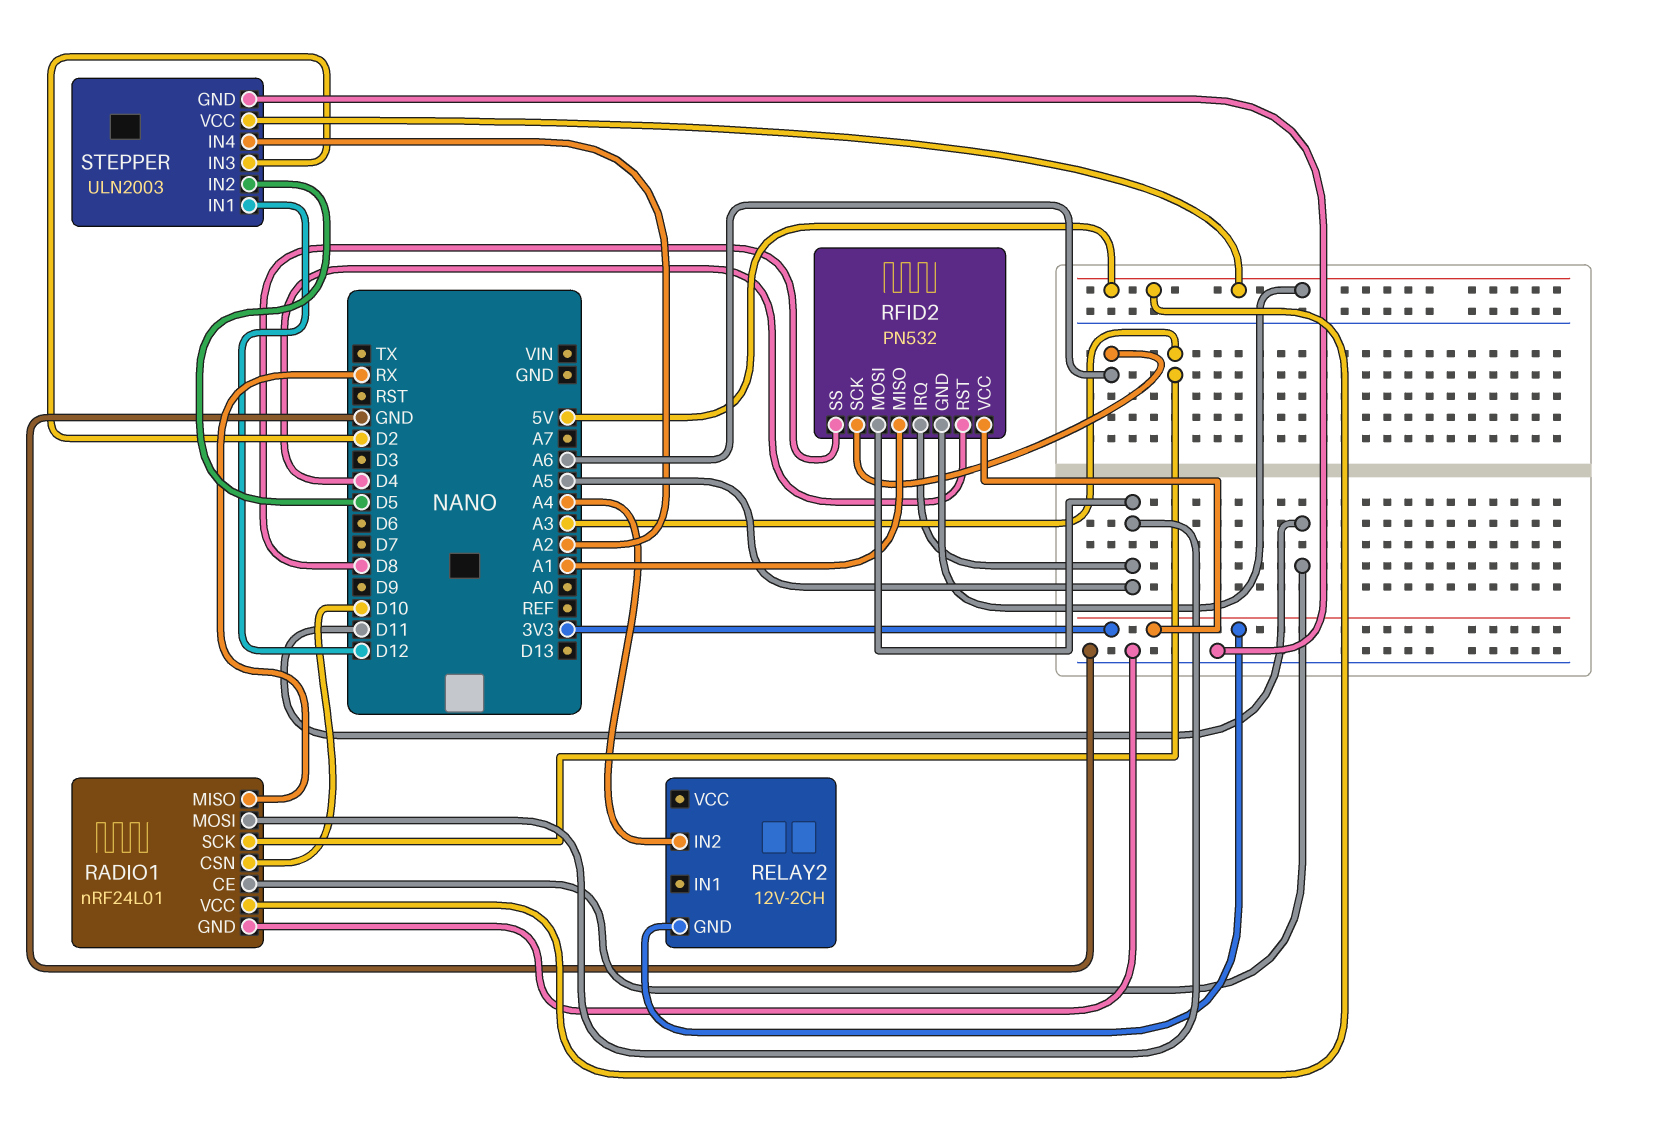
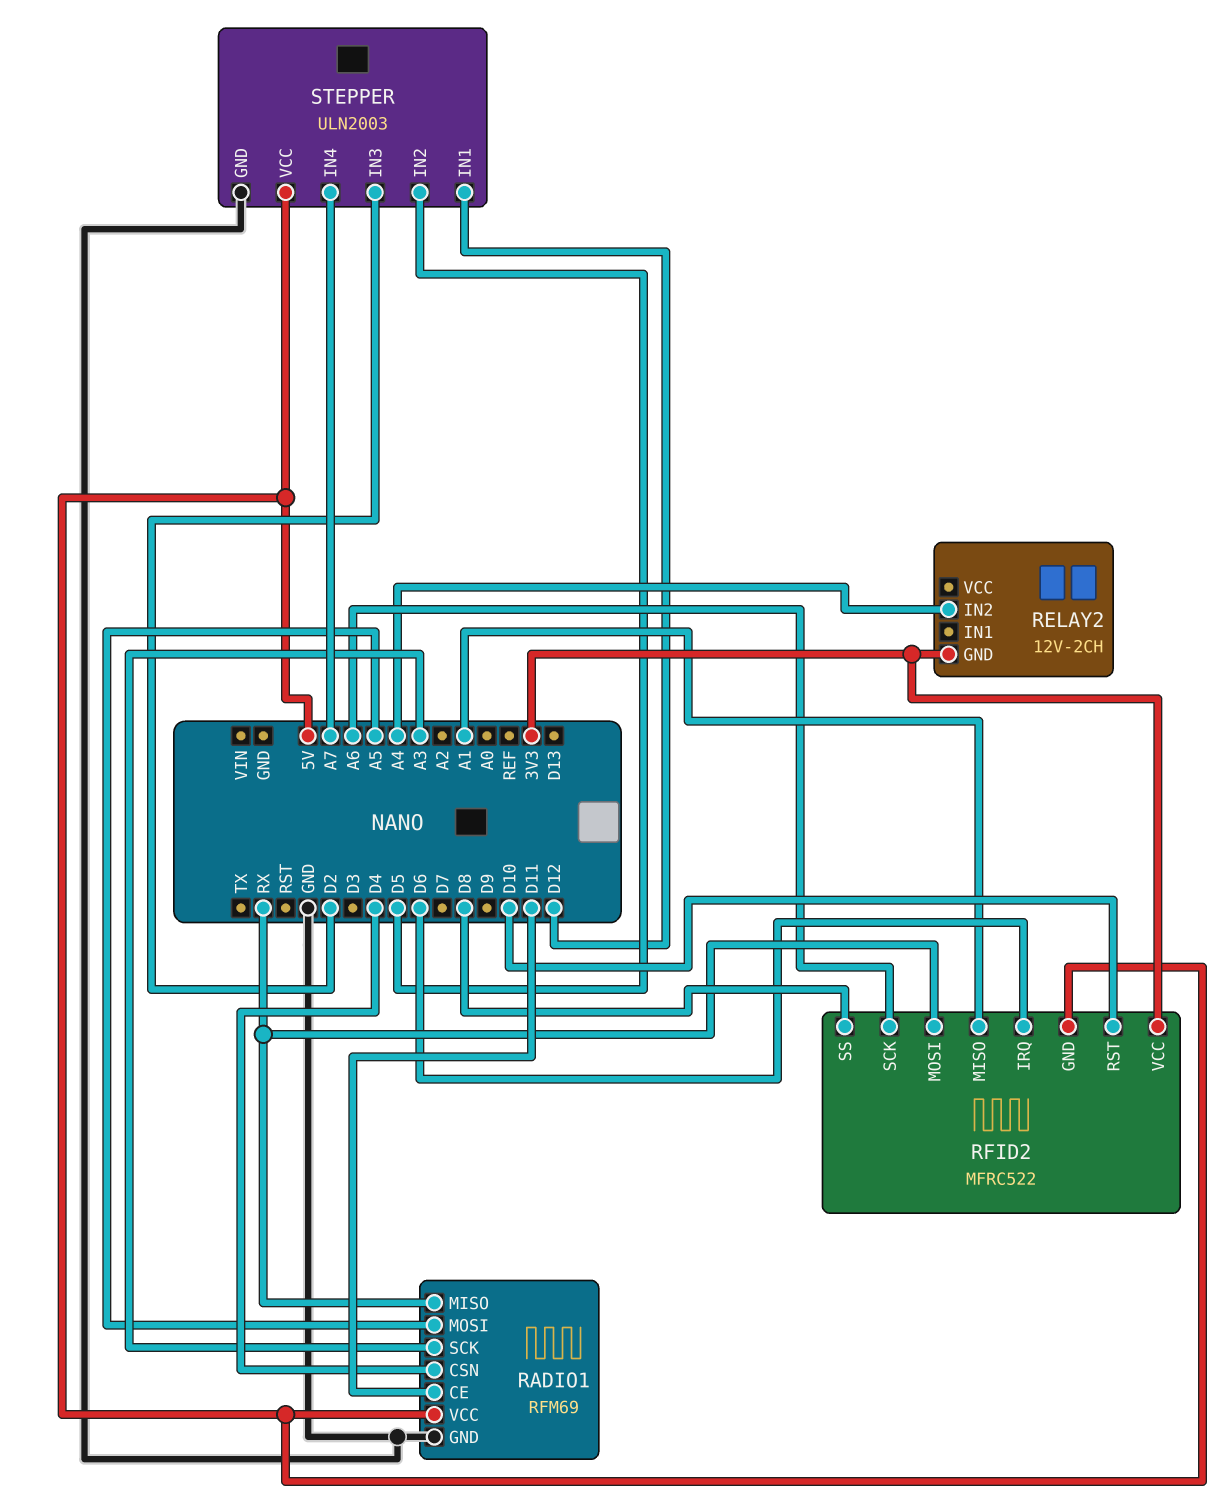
RADIO1: nRF24L01 -> RFM69
RADIO1 pin CSN: D10 -> D4
RFID2: PN532 -> MFRC522
RFID2 pin IRQ: A5 -> D6
RFID2 pin MOSI: A5 -> RX
RFID2 pin RST: D4 -> D10
STEPPER pin IN4: A2 -> A7

